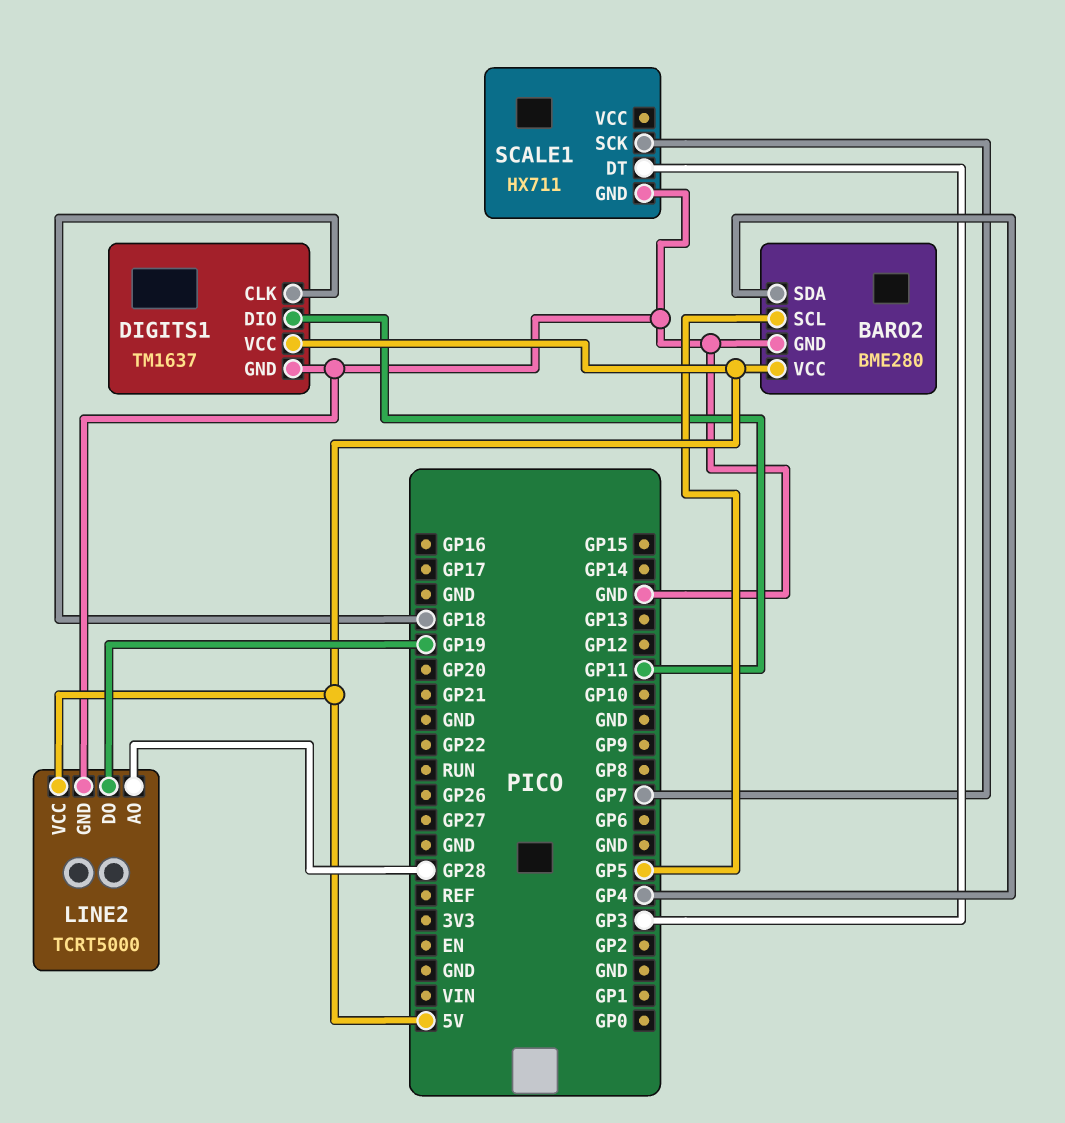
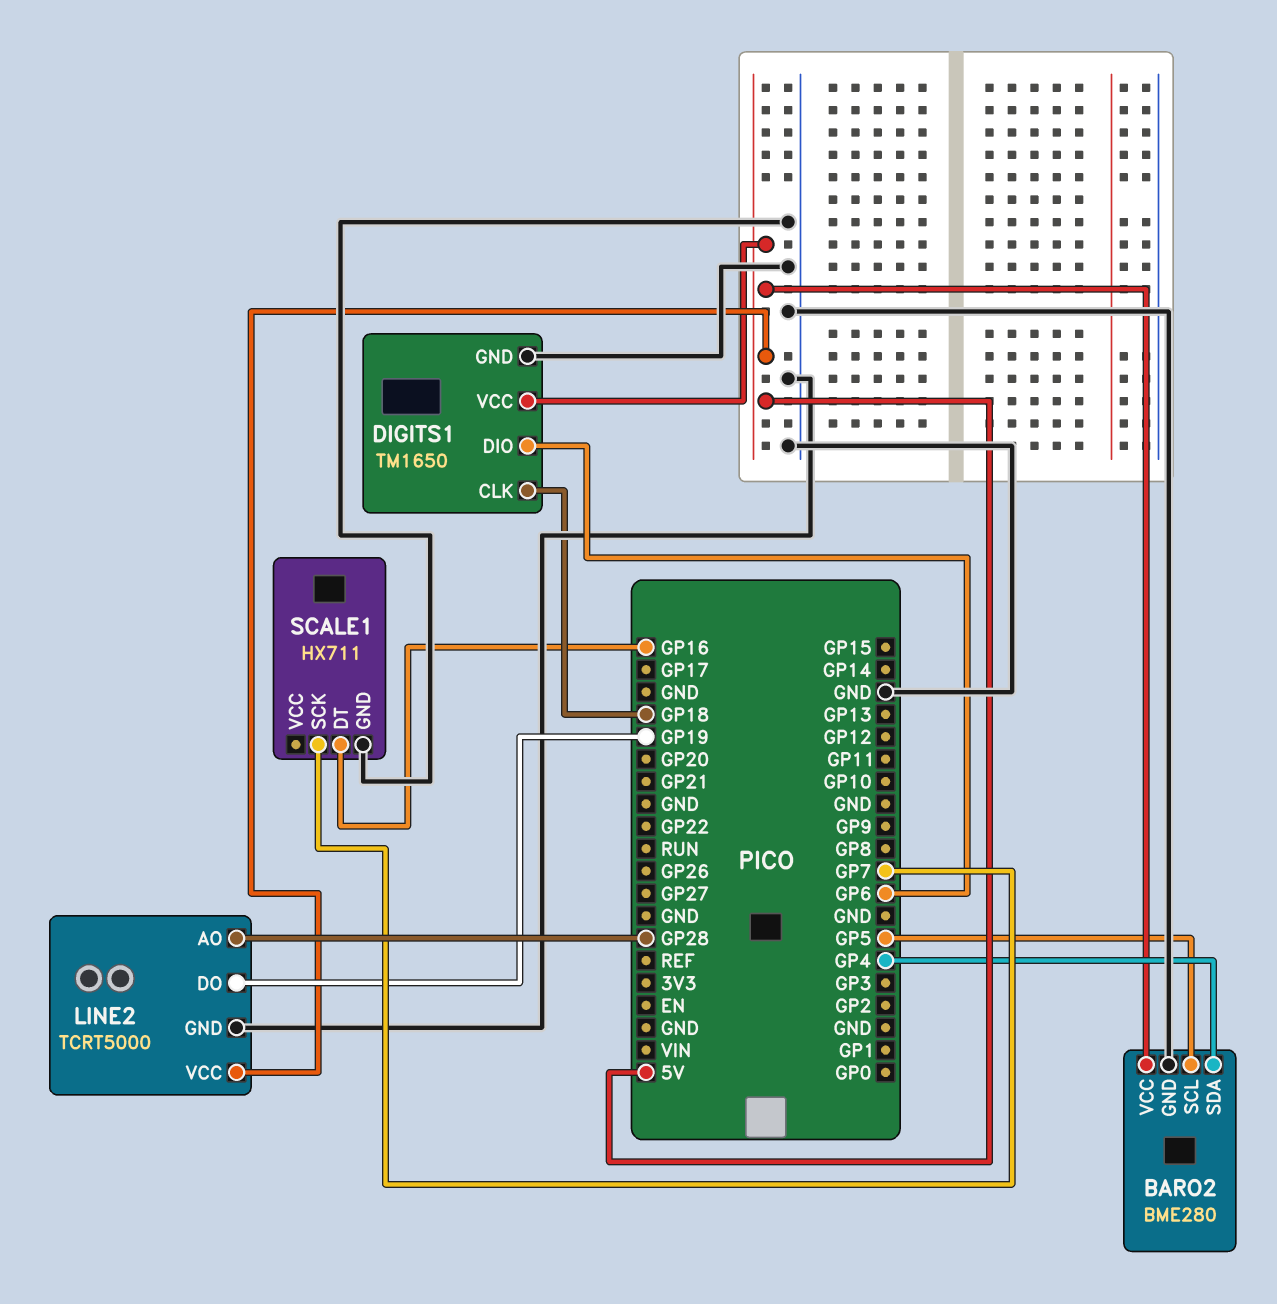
DIGITS1: TM1637 -> TM1650
DIGITS1 pin DIO: GP11 -> GP6
SCALE1 pin DT: GP3 -> GP16

